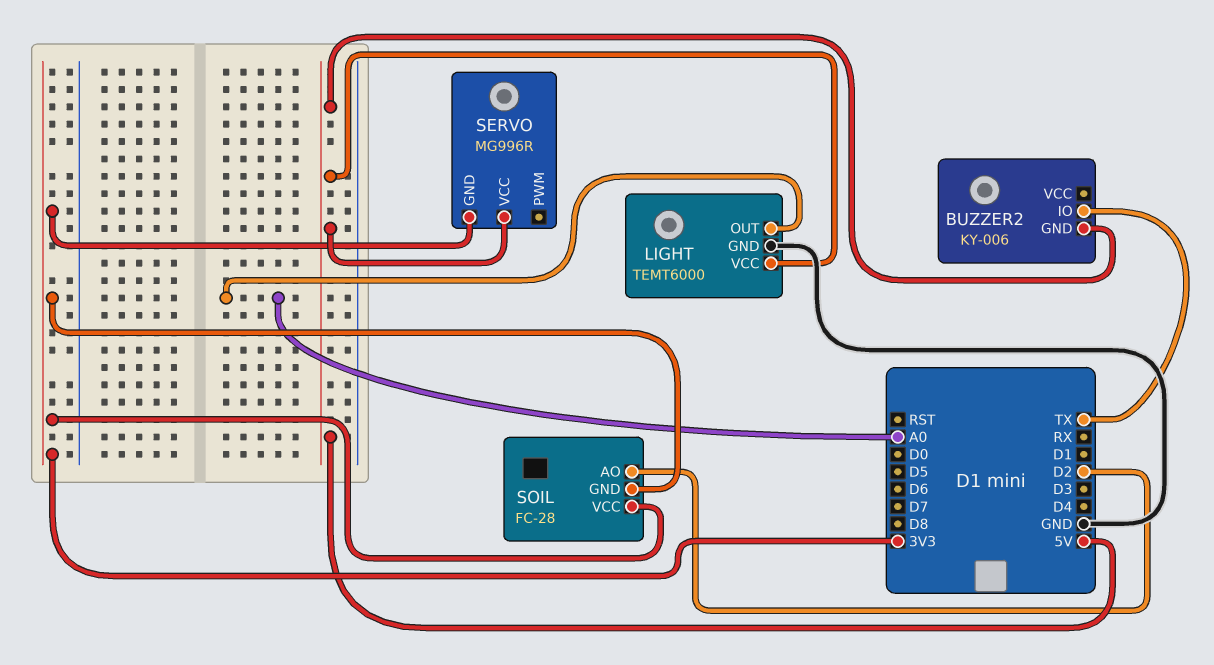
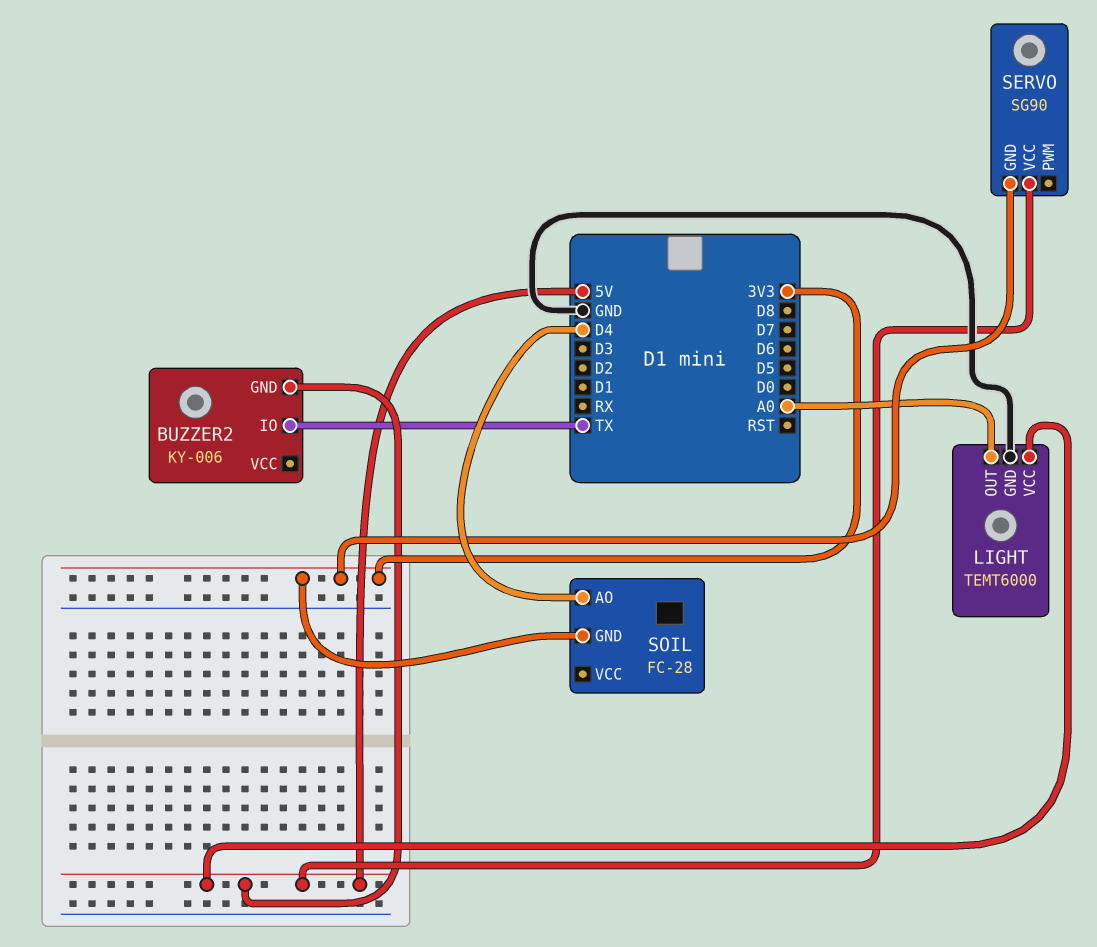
SERVO: MG996R -> SG90
SOIL pin AO: D2 -> D4
SOIL pin VCC: 3V3 -> none

